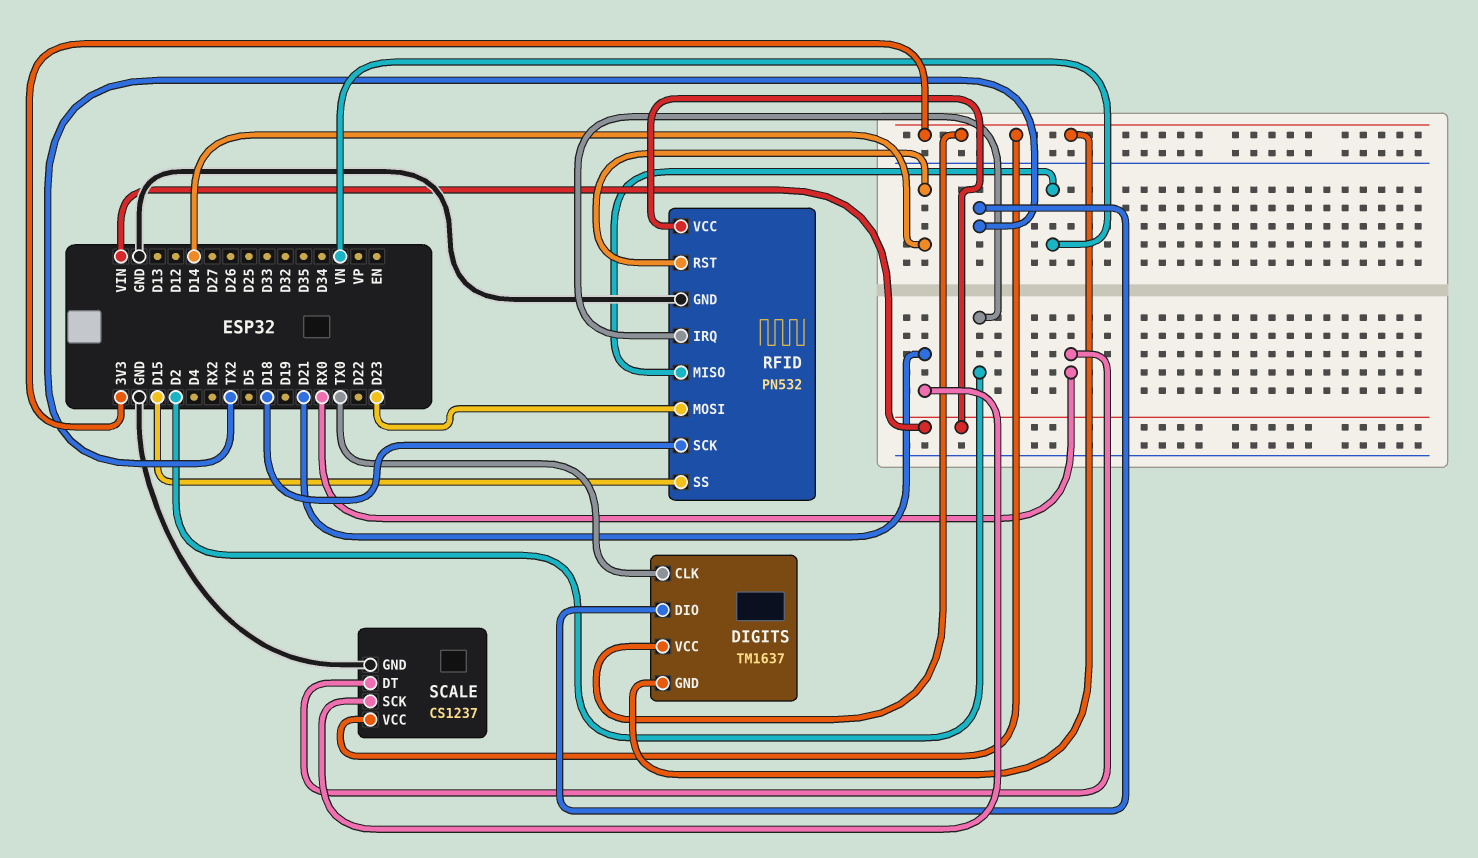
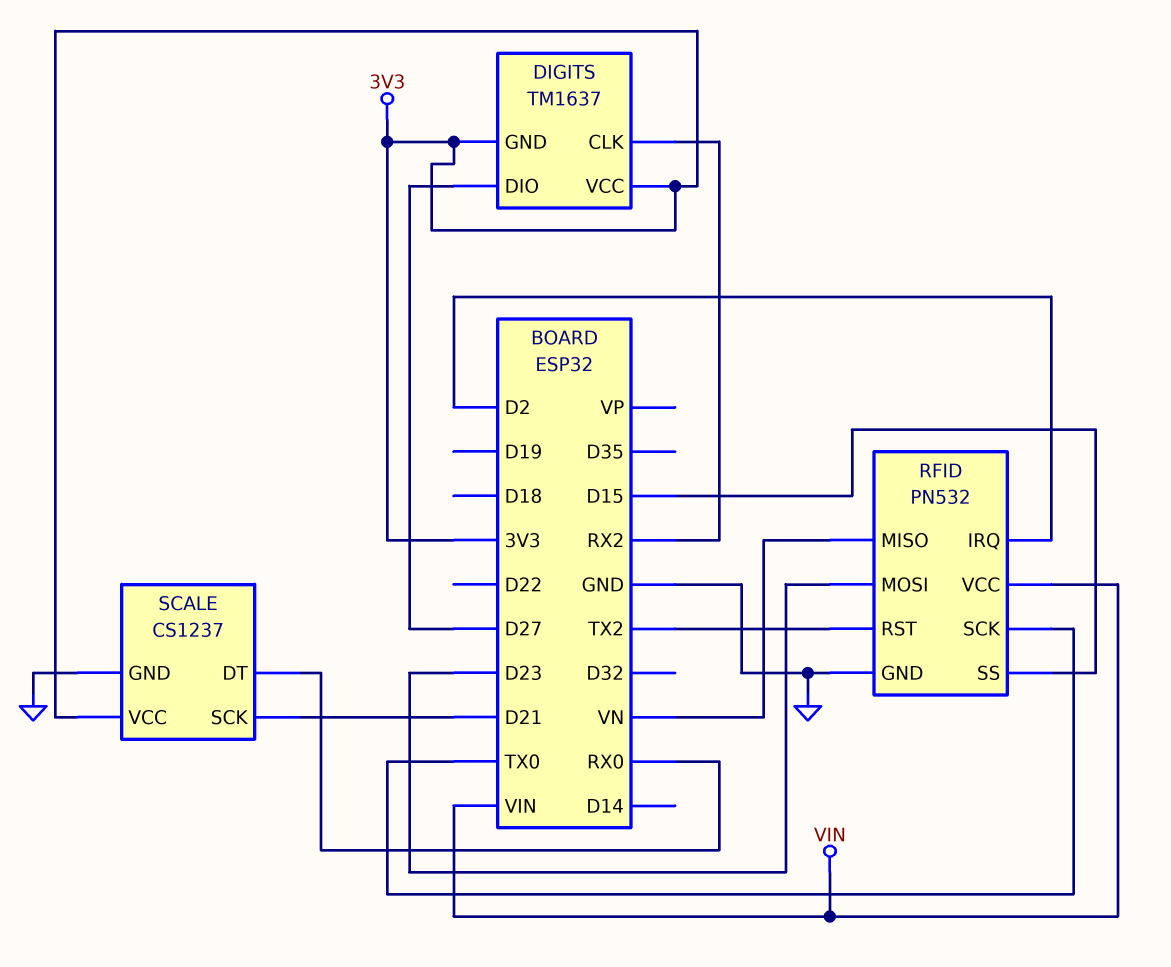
DIGITS pin CLK: TX0 -> RX2
DIGITS pin DIO: TX2 -> D27
RFID pin RST: D14 -> TX2
RFID pin SCK: D18 -> TX0

